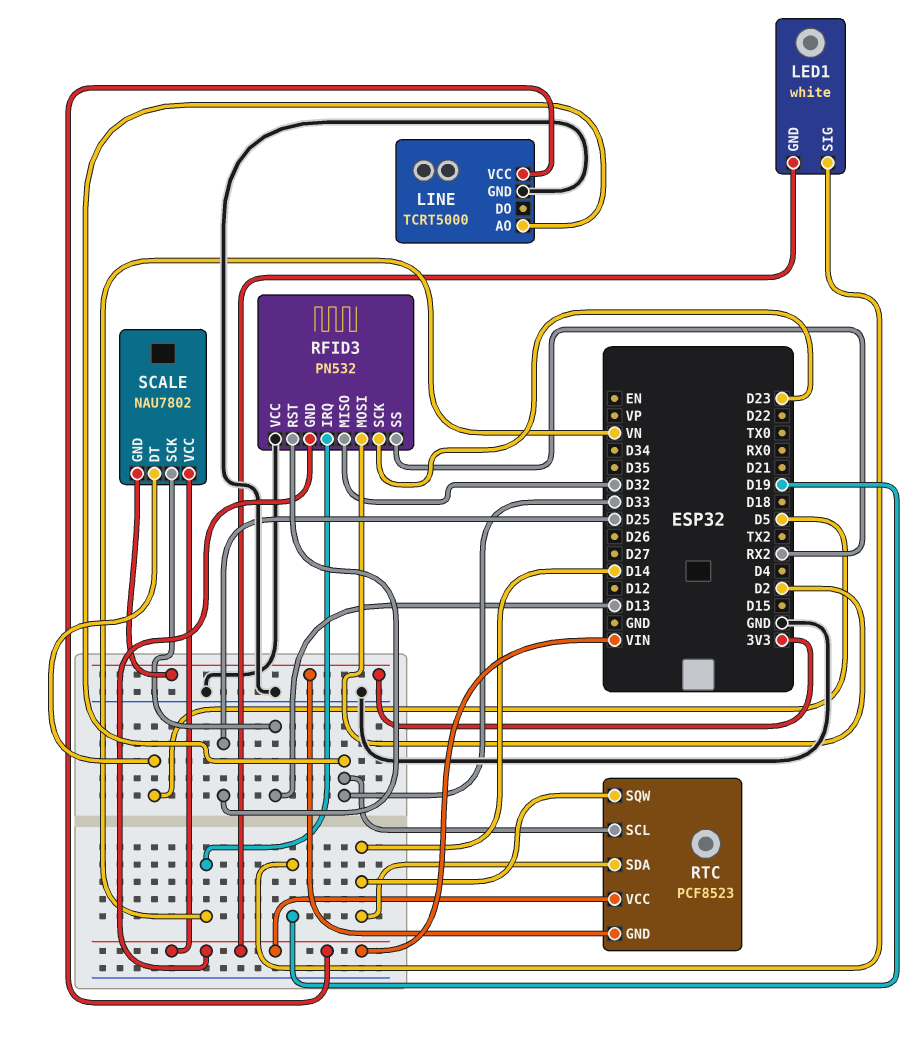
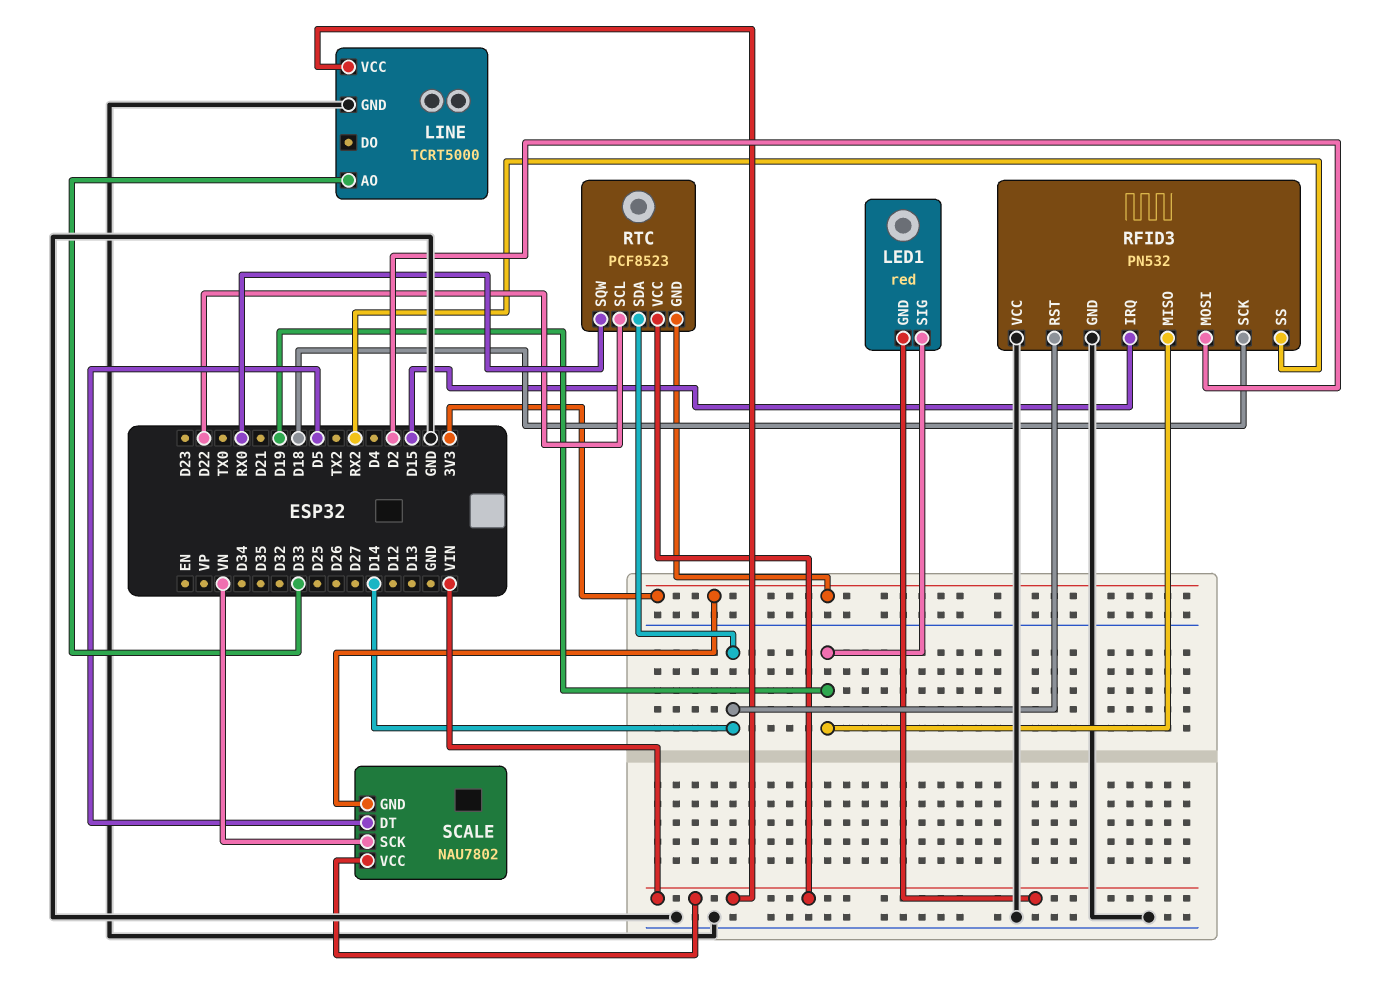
LED1: white -> red
RFID3 pin GND: VIN -> GND
RFID3 pin IRQ: VN -> D15
RFID3 pin MISO: D32 -> D19
RFID3 pin RST: D25 -> D14
RFID3 pin SCK: D23 -> D18
RTC pin SCL: D33 -> D22
RTC pin SQW: D14 -> RX0
SCALE pin SCK: D13 -> VN

